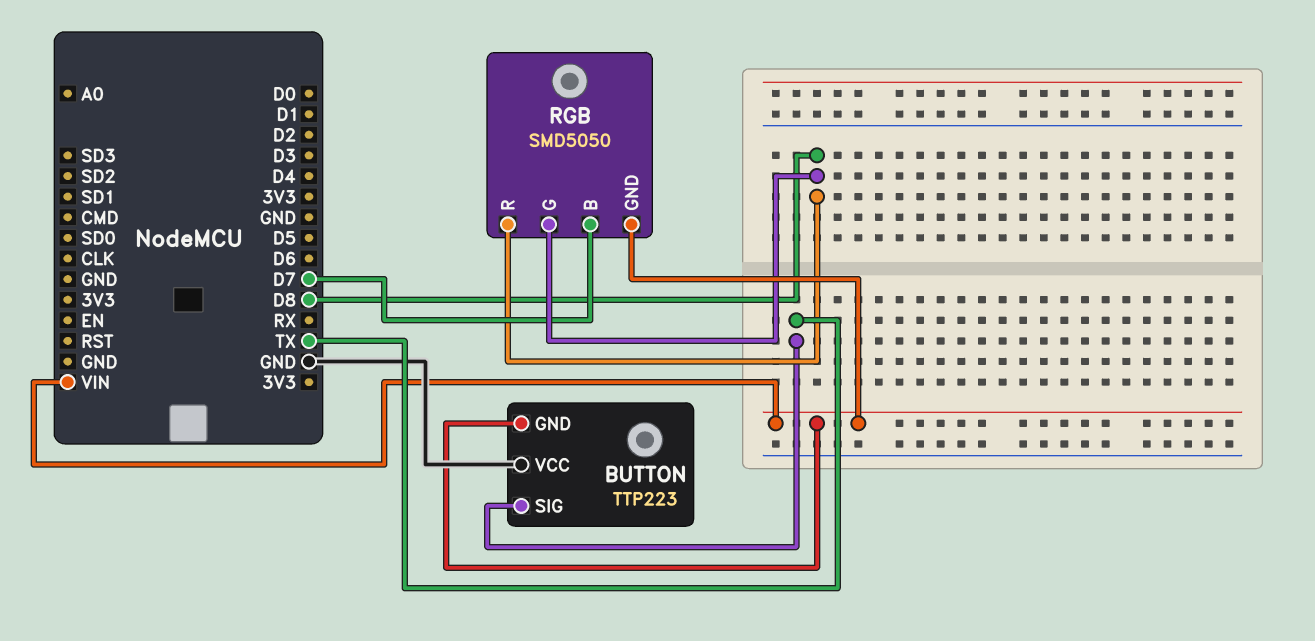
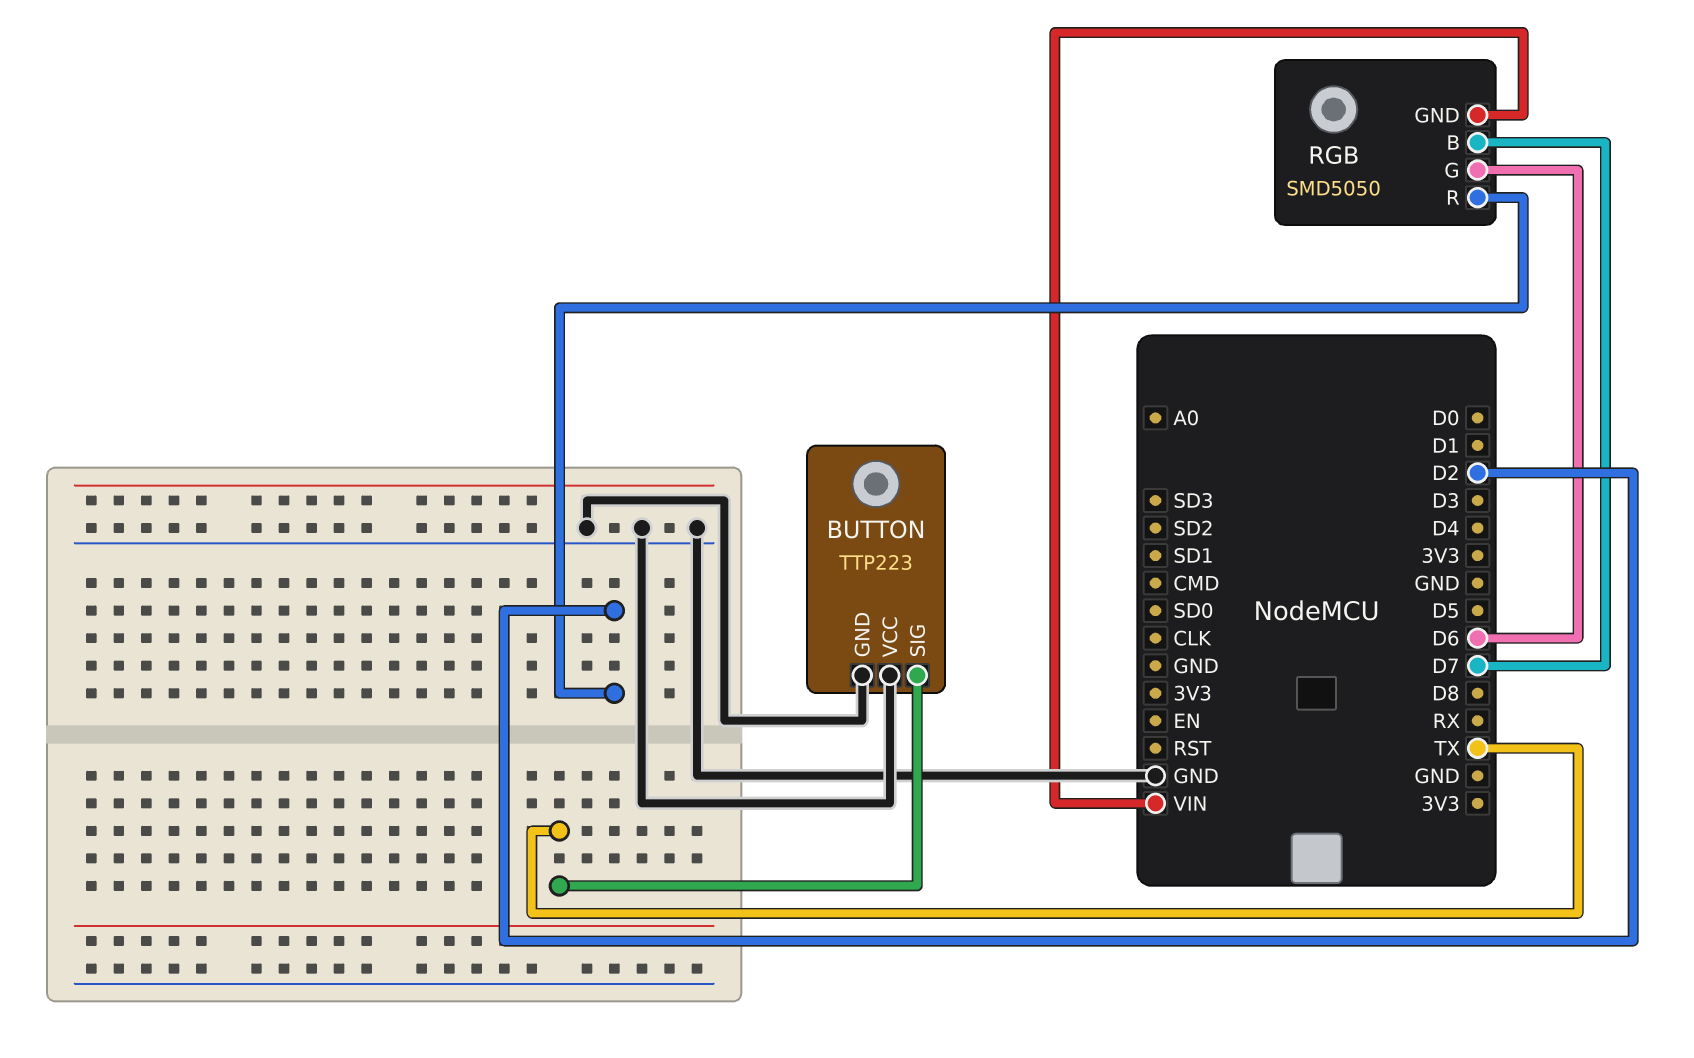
BUTTON pin GND: VIN -> GND
RGB pin G: D8 -> D6
RGB pin R: D8 -> D2

